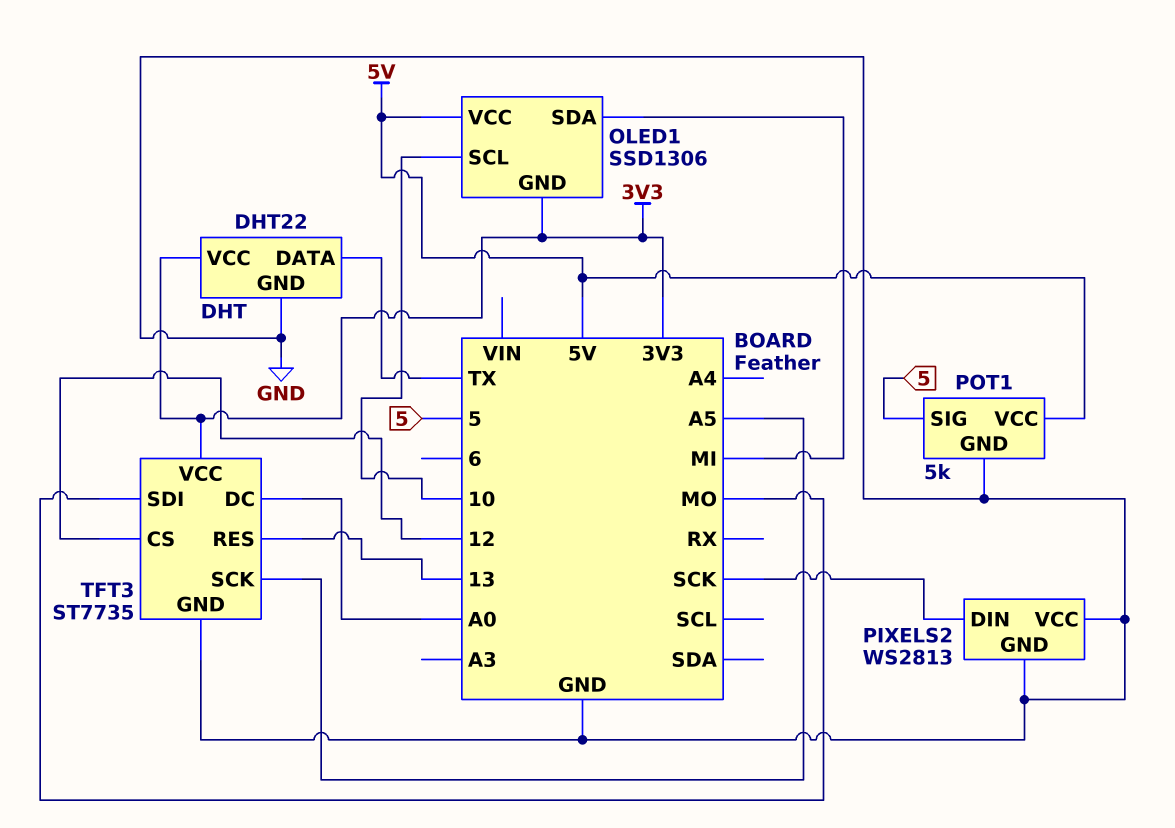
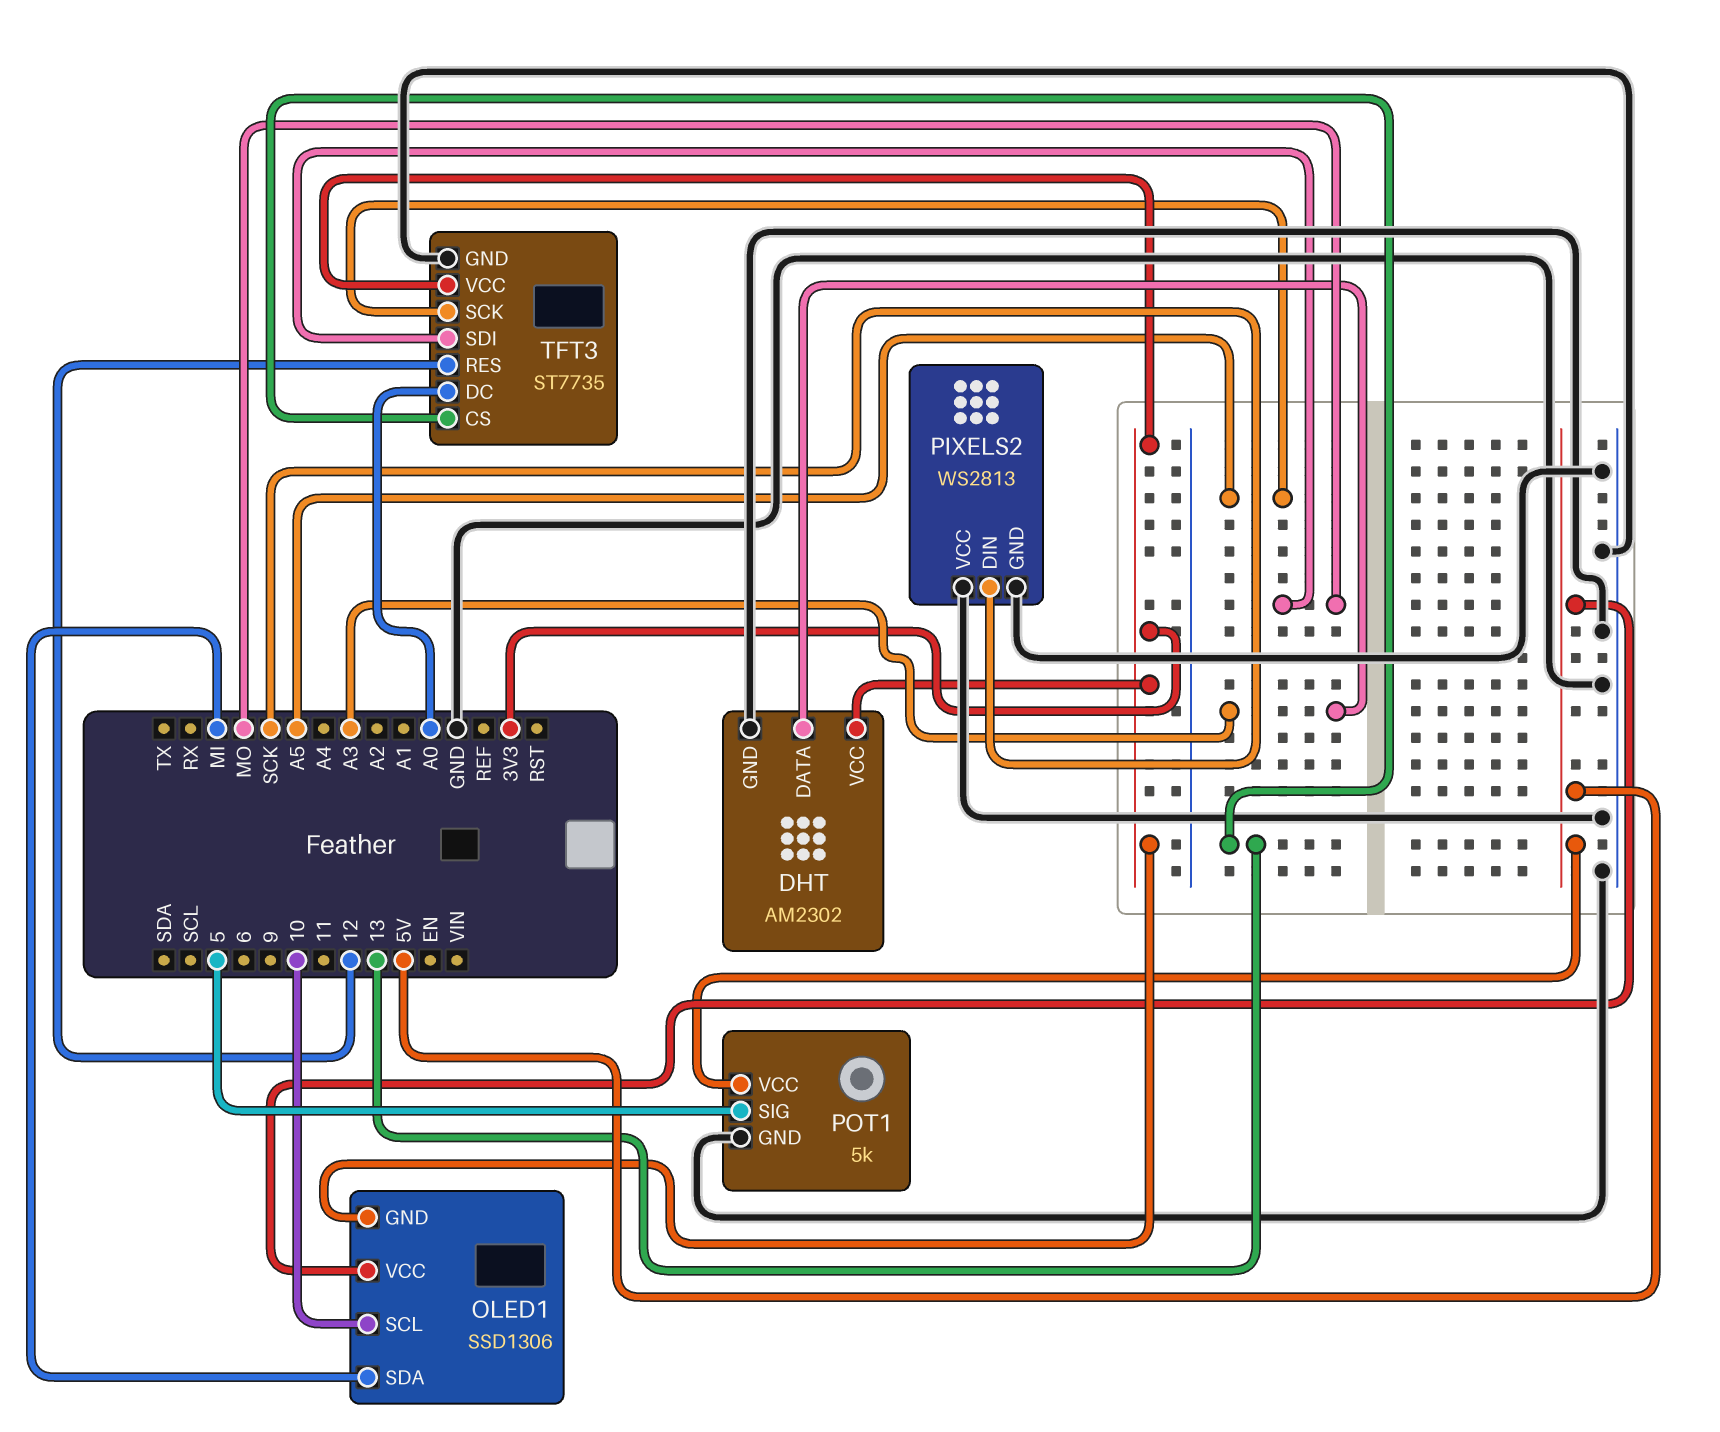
DHT: DHT22 -> AM2302
DHT pin DATA: TX -> A3
TFT3 pin CS: 12 -> 13
TFT3 pin RES: 13 -> 12

